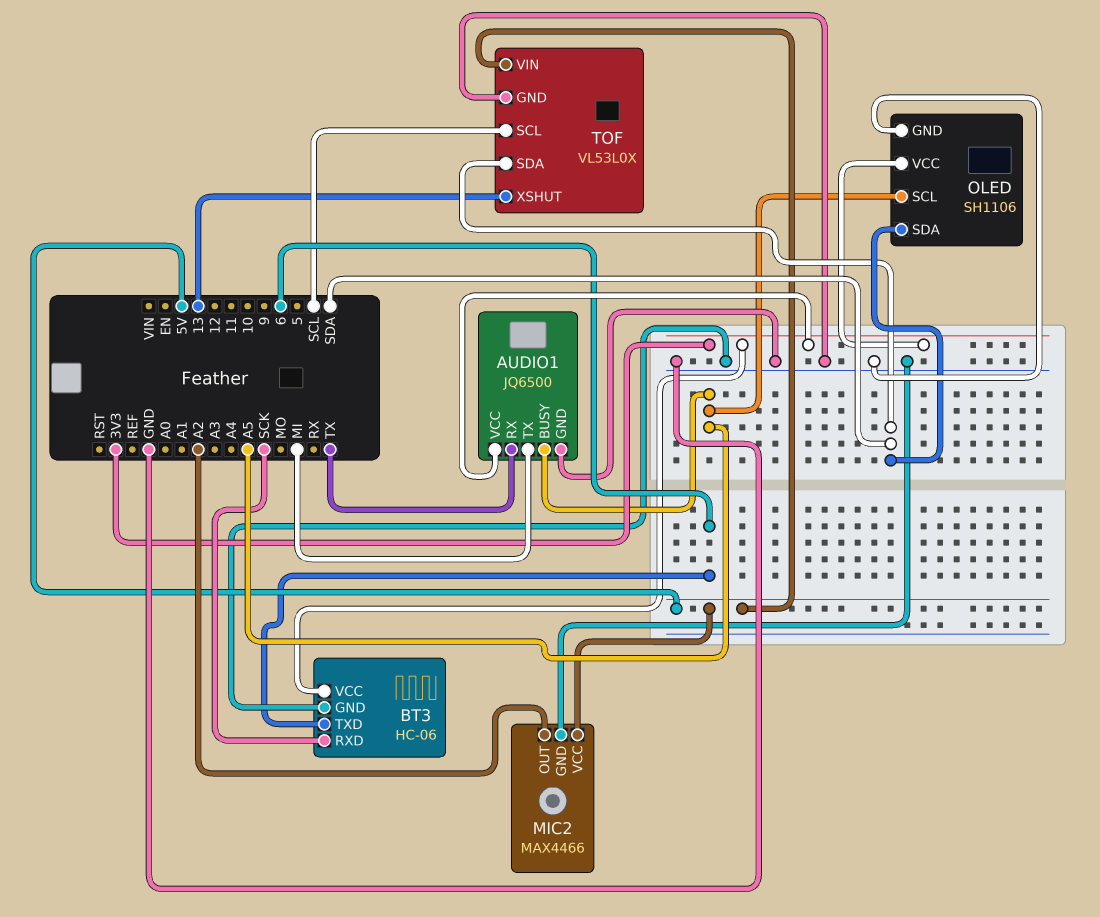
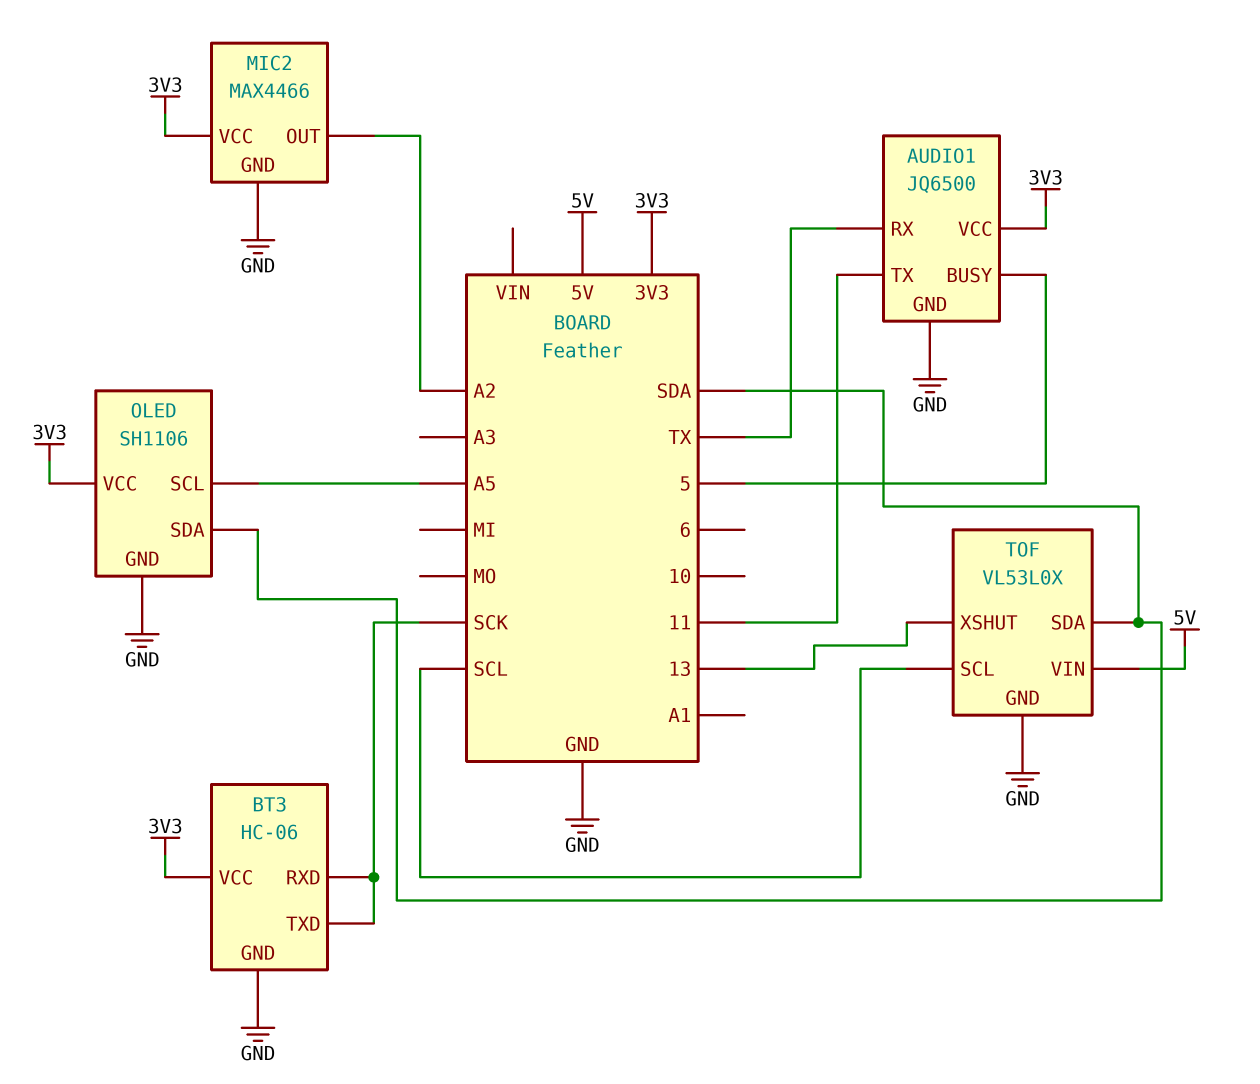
AUDIO1 pin BUSY: A5 -> 5
AUDIO1 pin TX: MI -> 11
BT3 pin TXD: 6 -> SCK
MIC2 pin VCC: 5V -> 3V3

